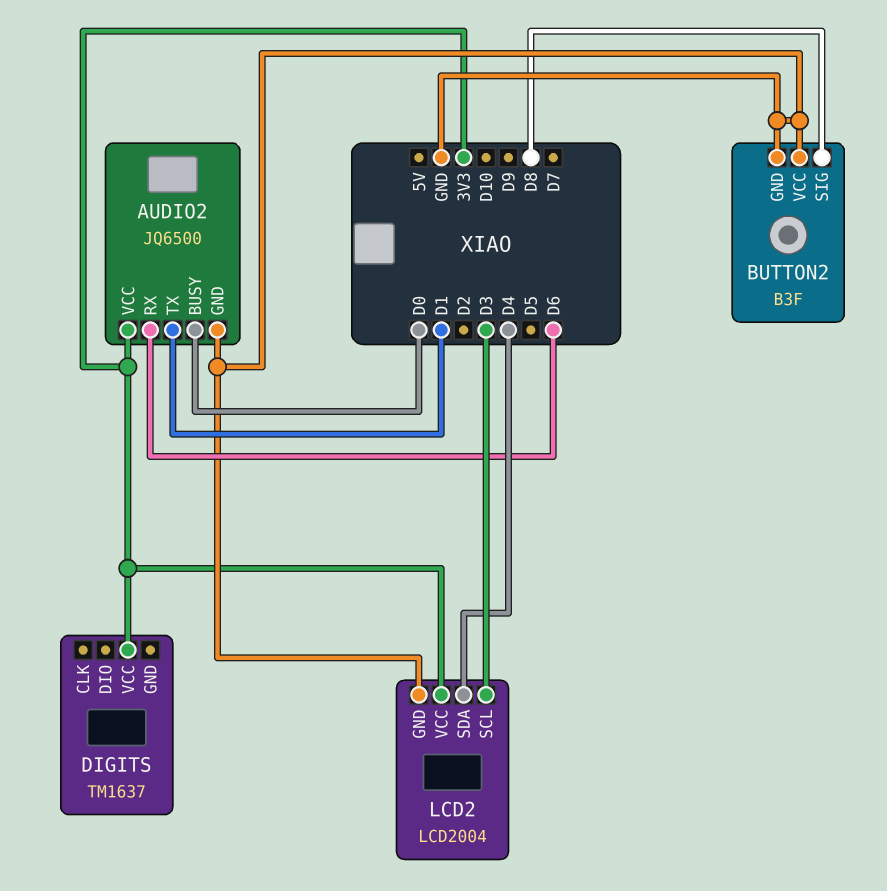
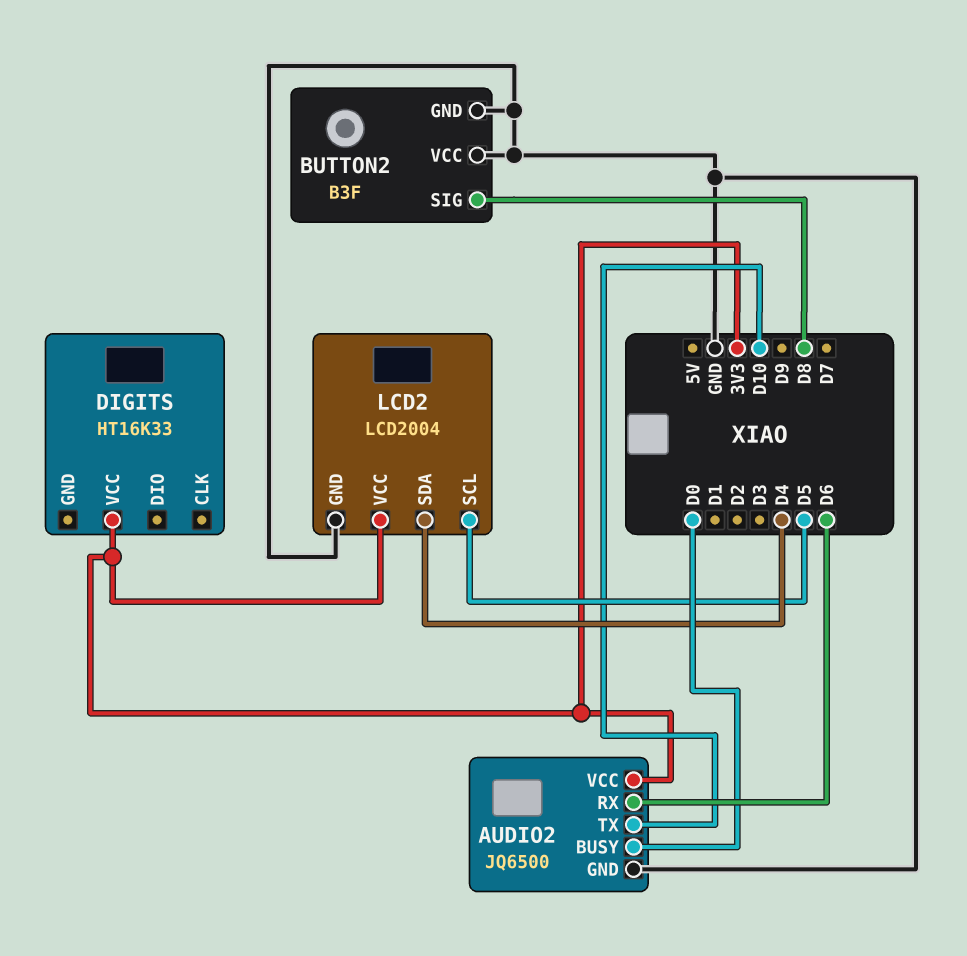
AUDIO2 pin TX: D1 -> D10
DIGITS: TM1637 -> HT16K33
LCD2 pin SCL: D3 -> D5

